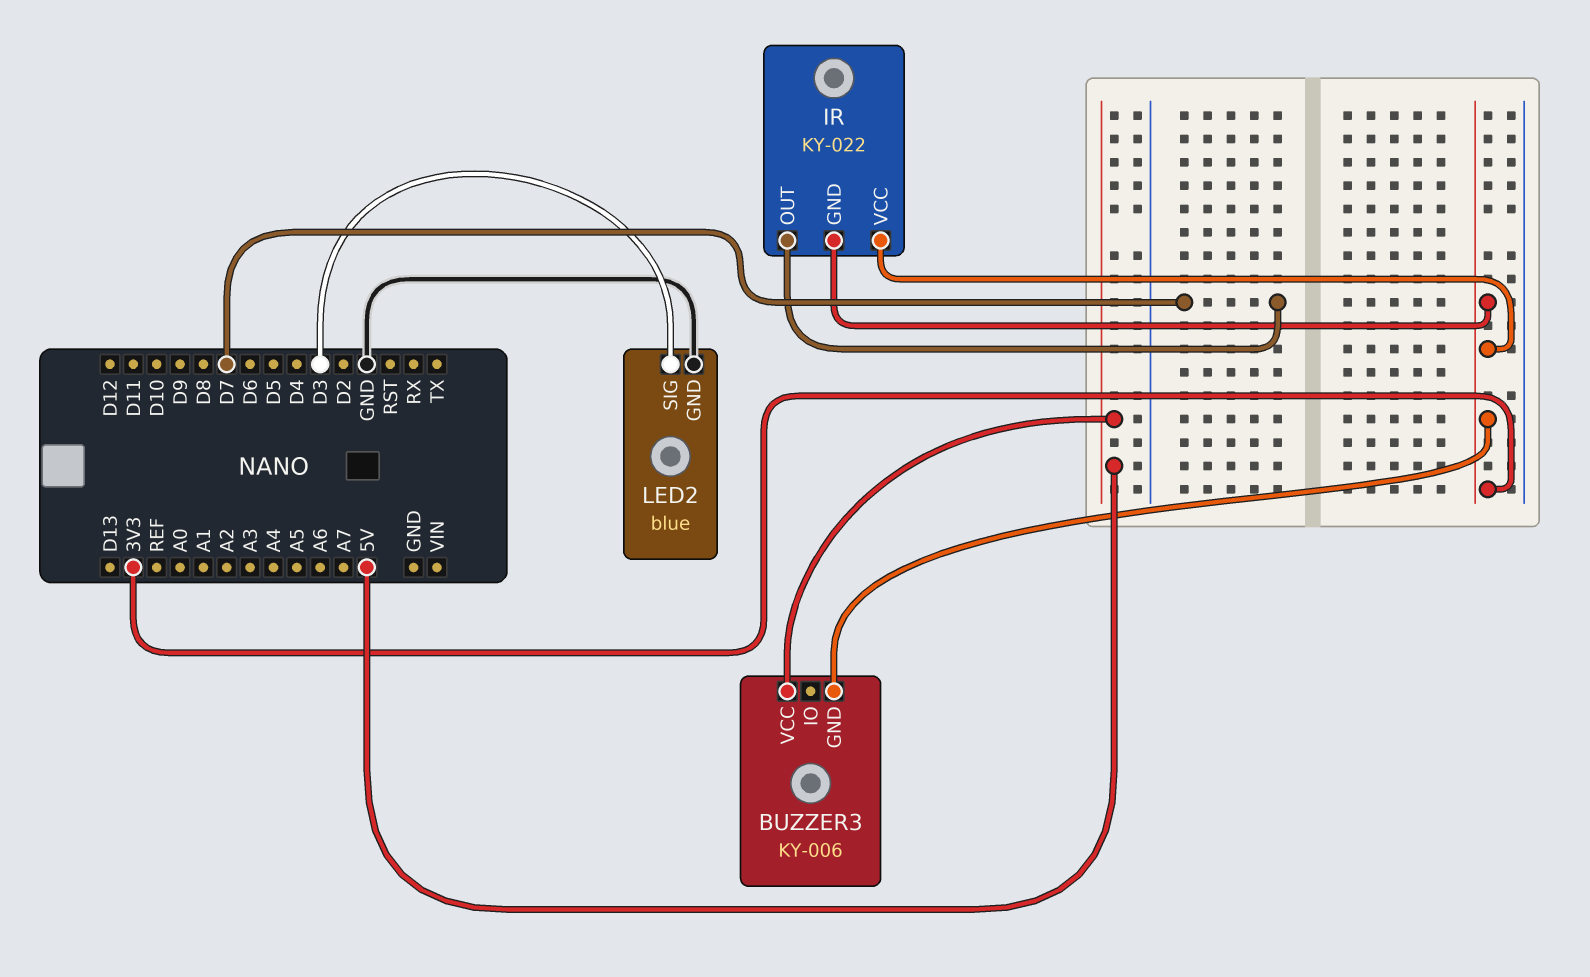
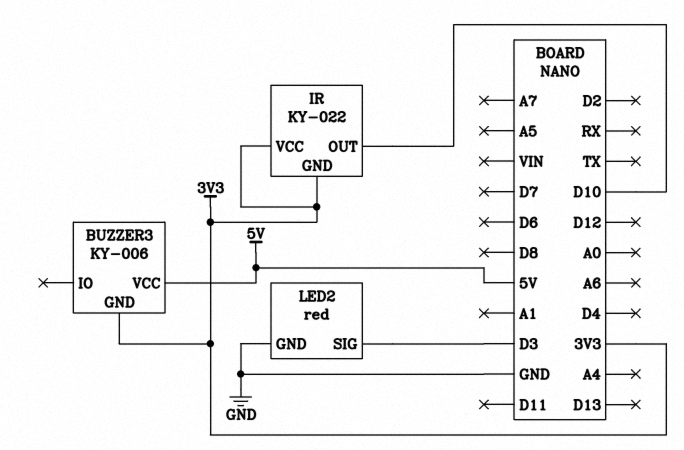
IR pin OUT: D7 -> D10
LED2: blue -> red

